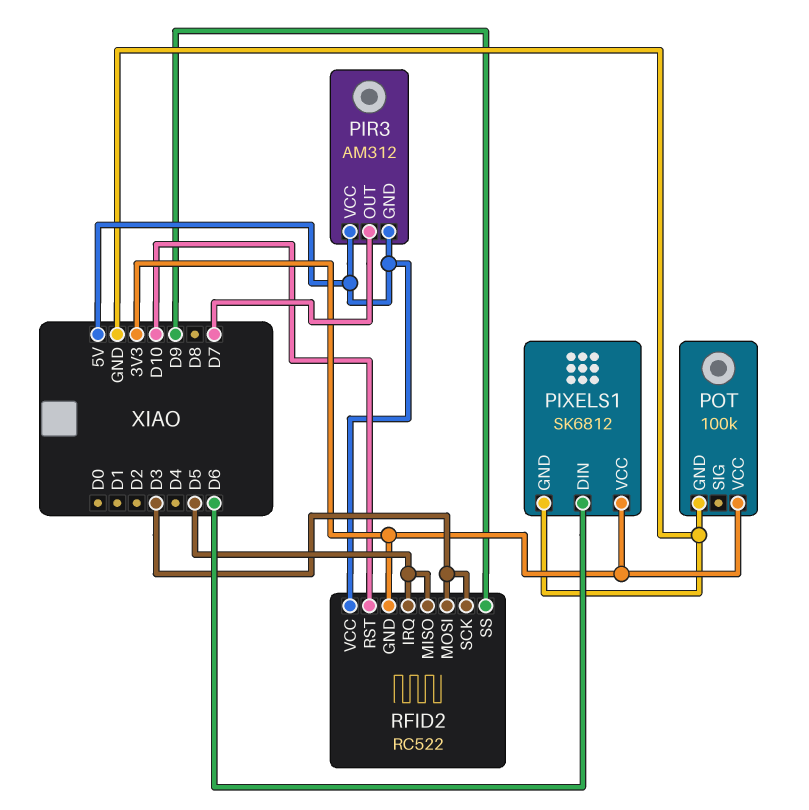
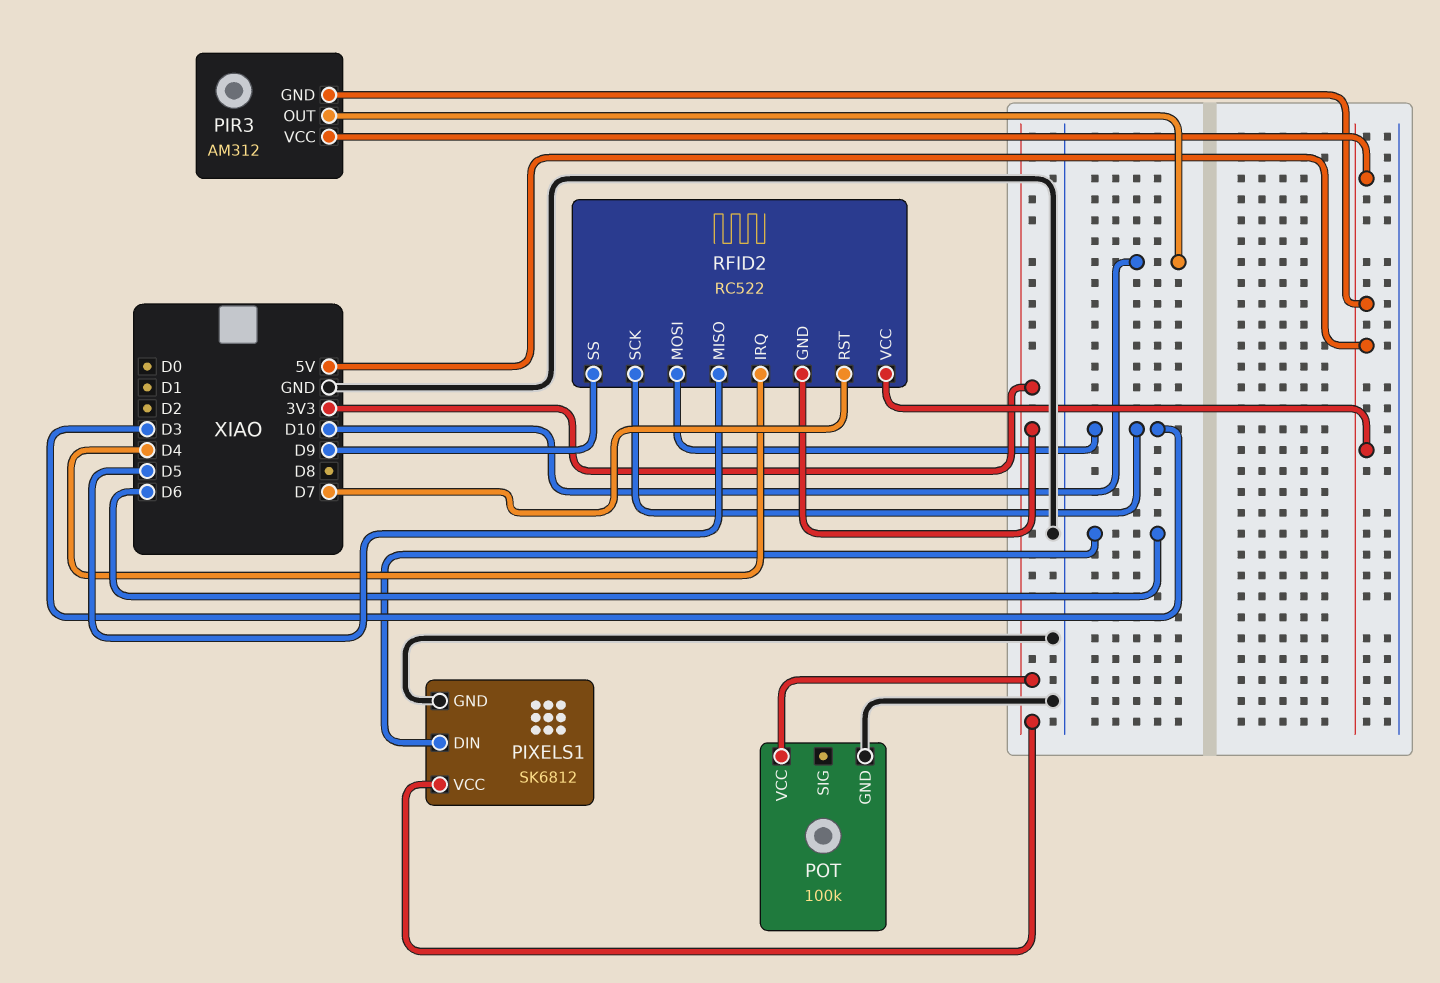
PIR3 pin OUT: D7 -> D10
RFID2 pin IRQ: D5 -> D4
RFID2 pin RST: D10 -> D7

